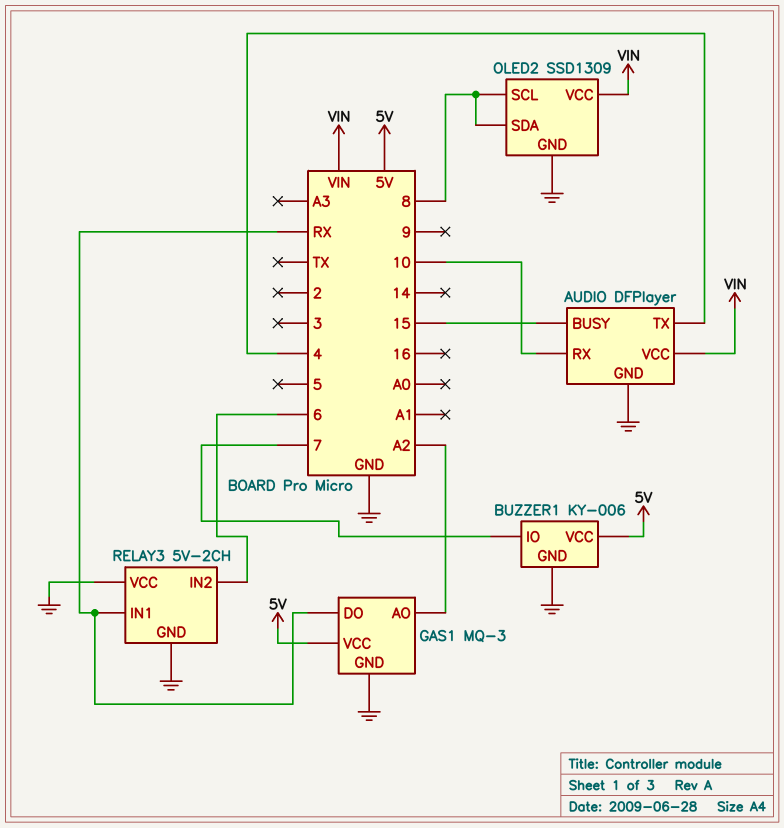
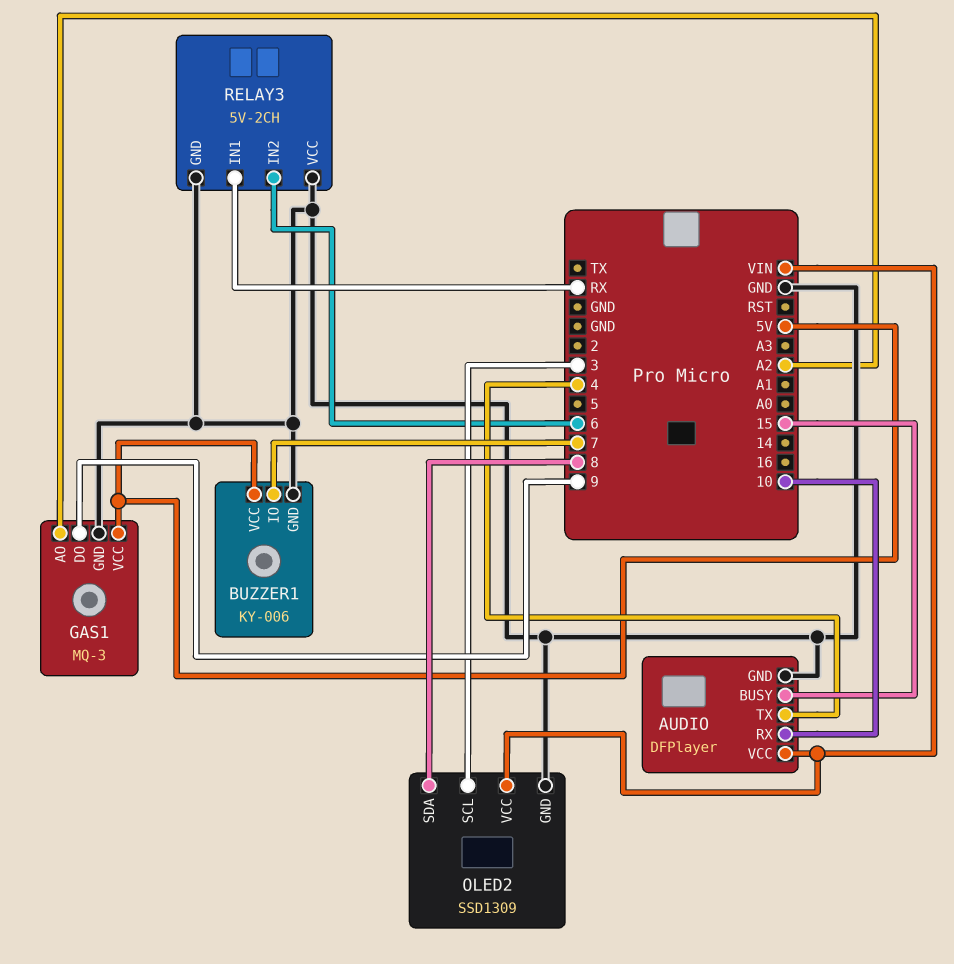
GAS1 pin DO: RX -> 9
OLED2 pin SCL: 8 -> 3

